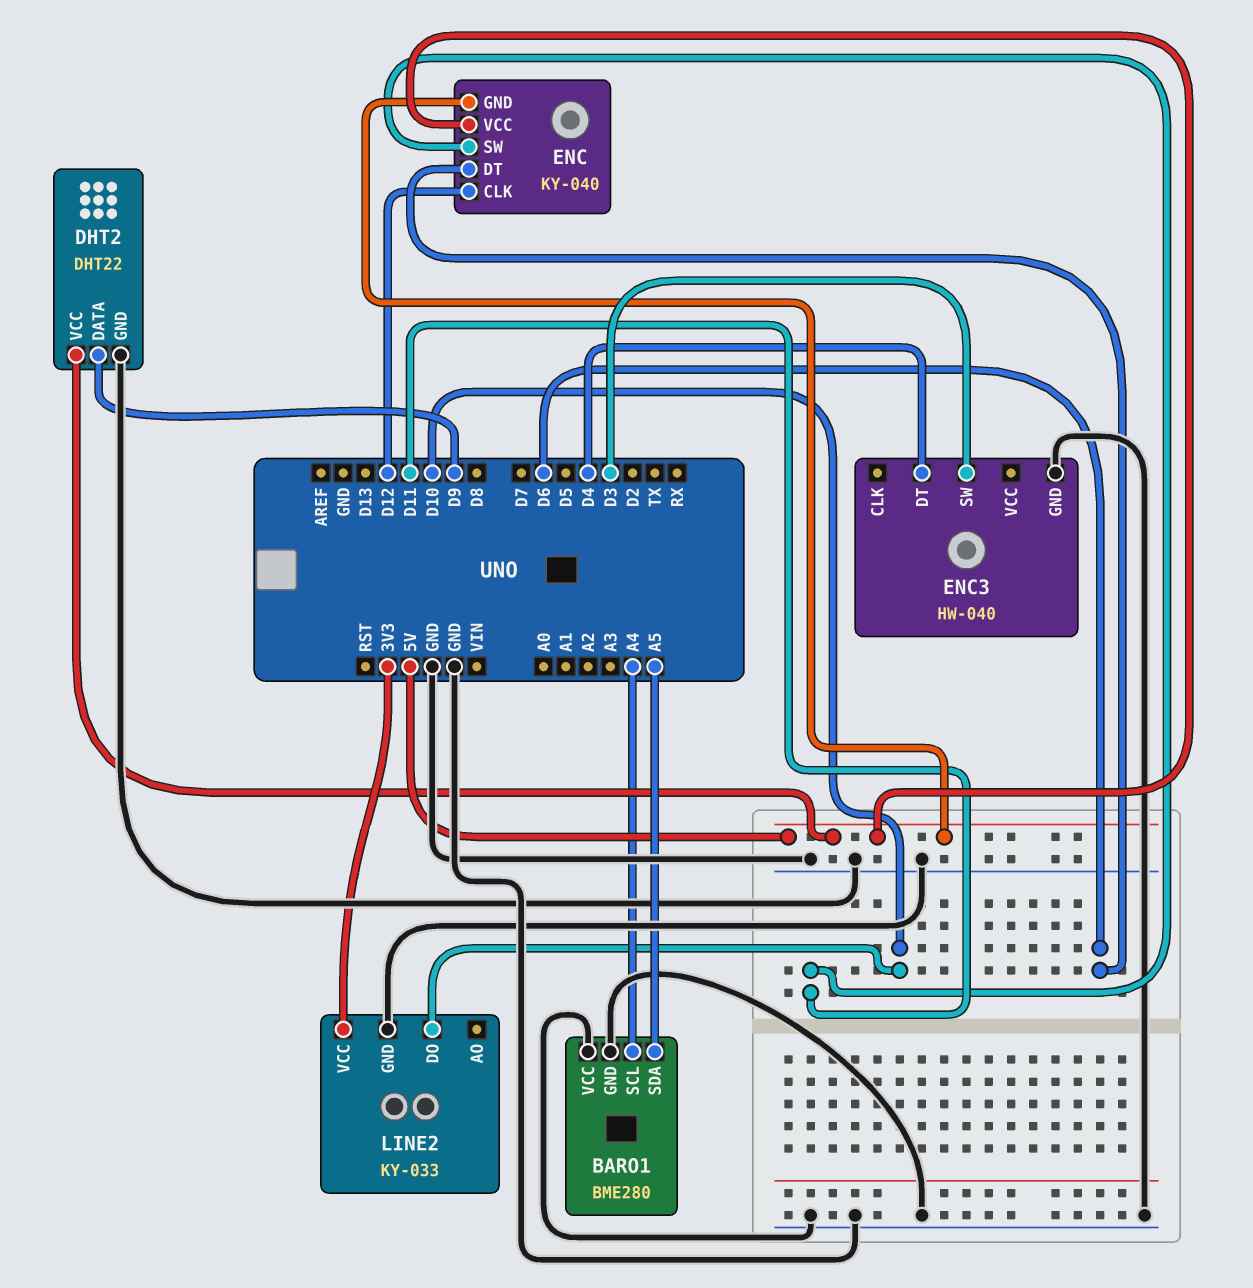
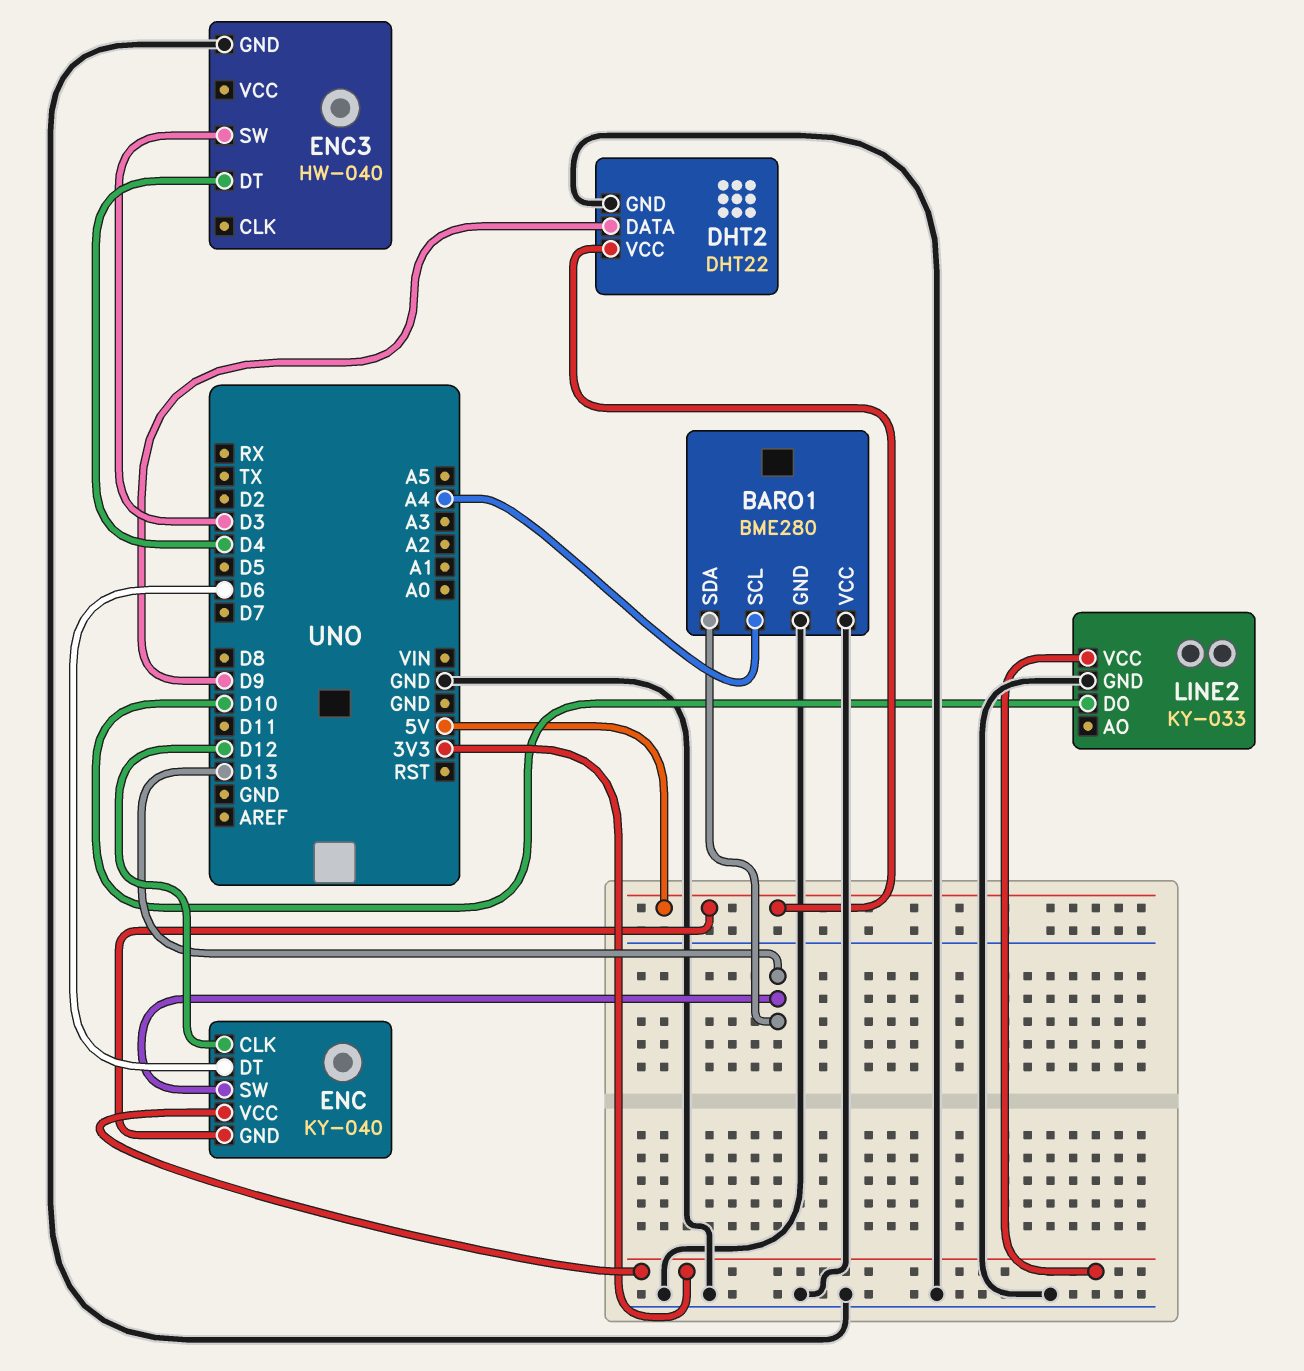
BARO1 pin SDA: A5 -> D13
ENC pin SW: D11 -> D13
ENC pin VCC: 5V -> 3V3

